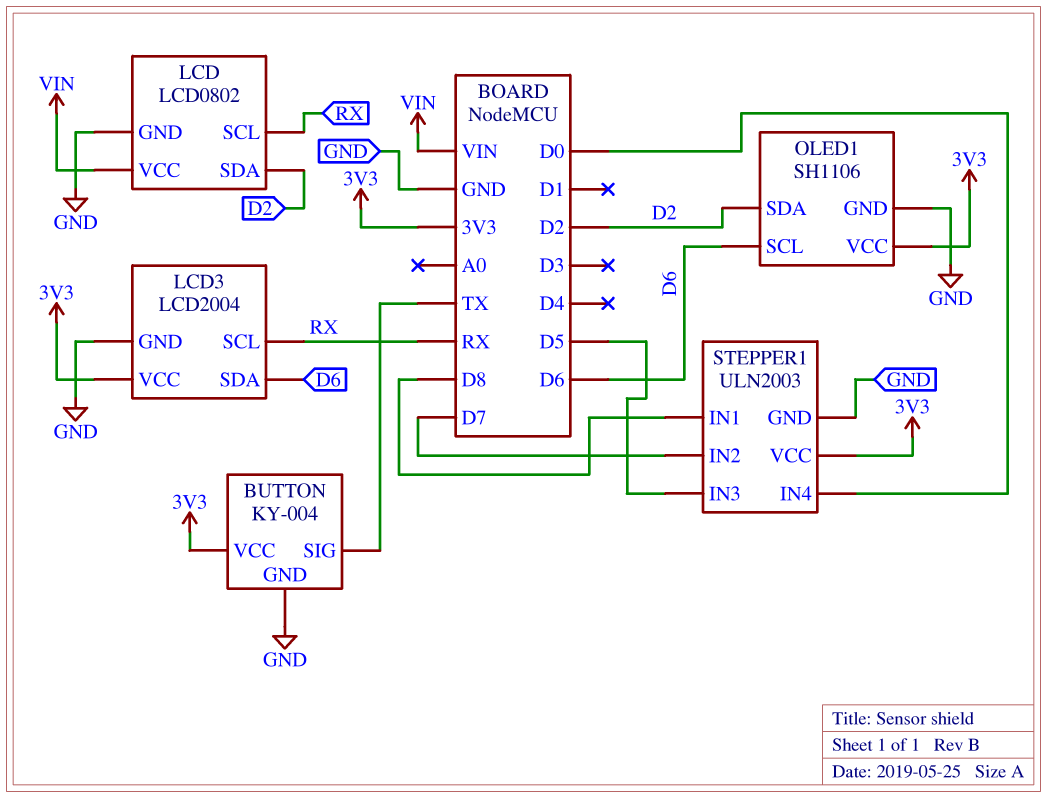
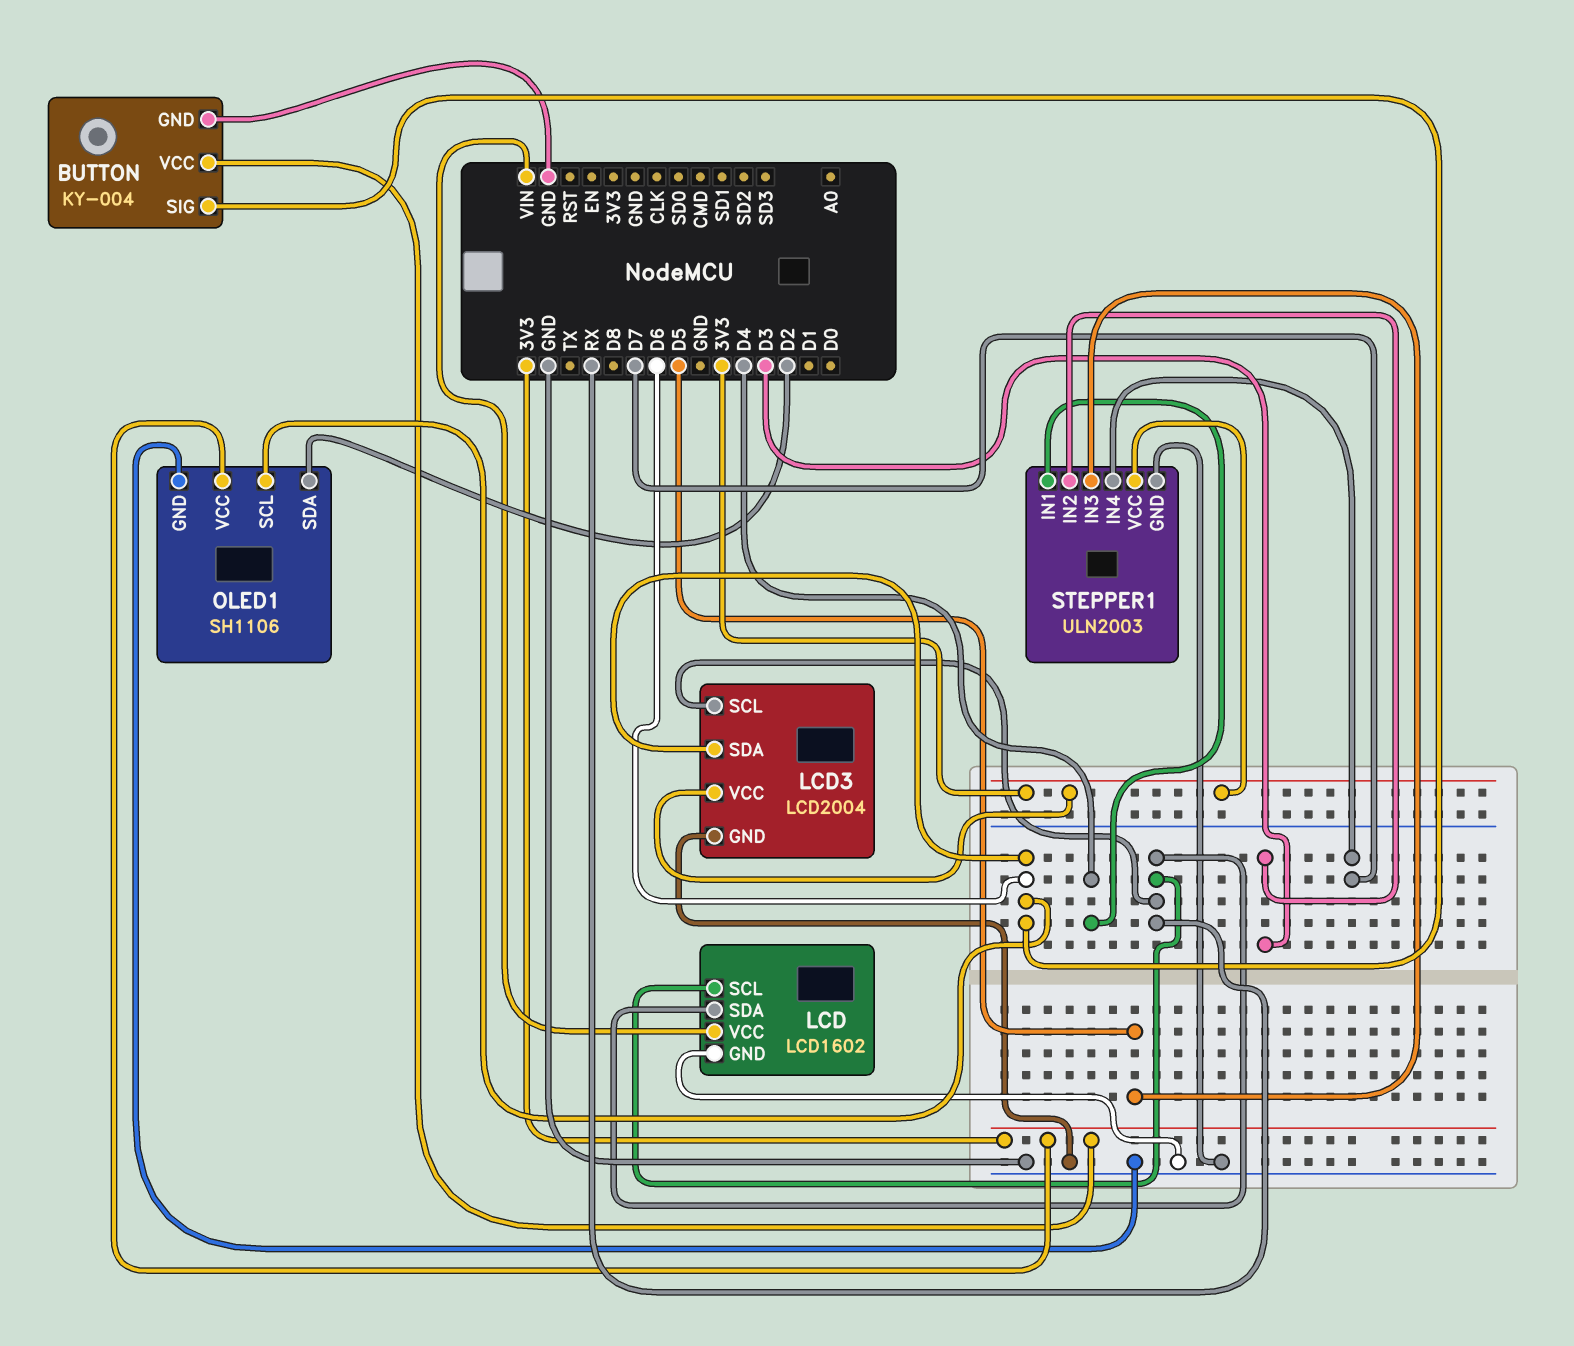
BUTTON pin SIG: TX -> D6
LCD: LCD0802 -> LCD1602
LCD pin SDA: D2 -> RX
STEPPER1 pin IN1: D8 -> D4
STEPPER1 pin IN2: D7 -> D3
STEPPER1 pin IN4: D0 -> D7

